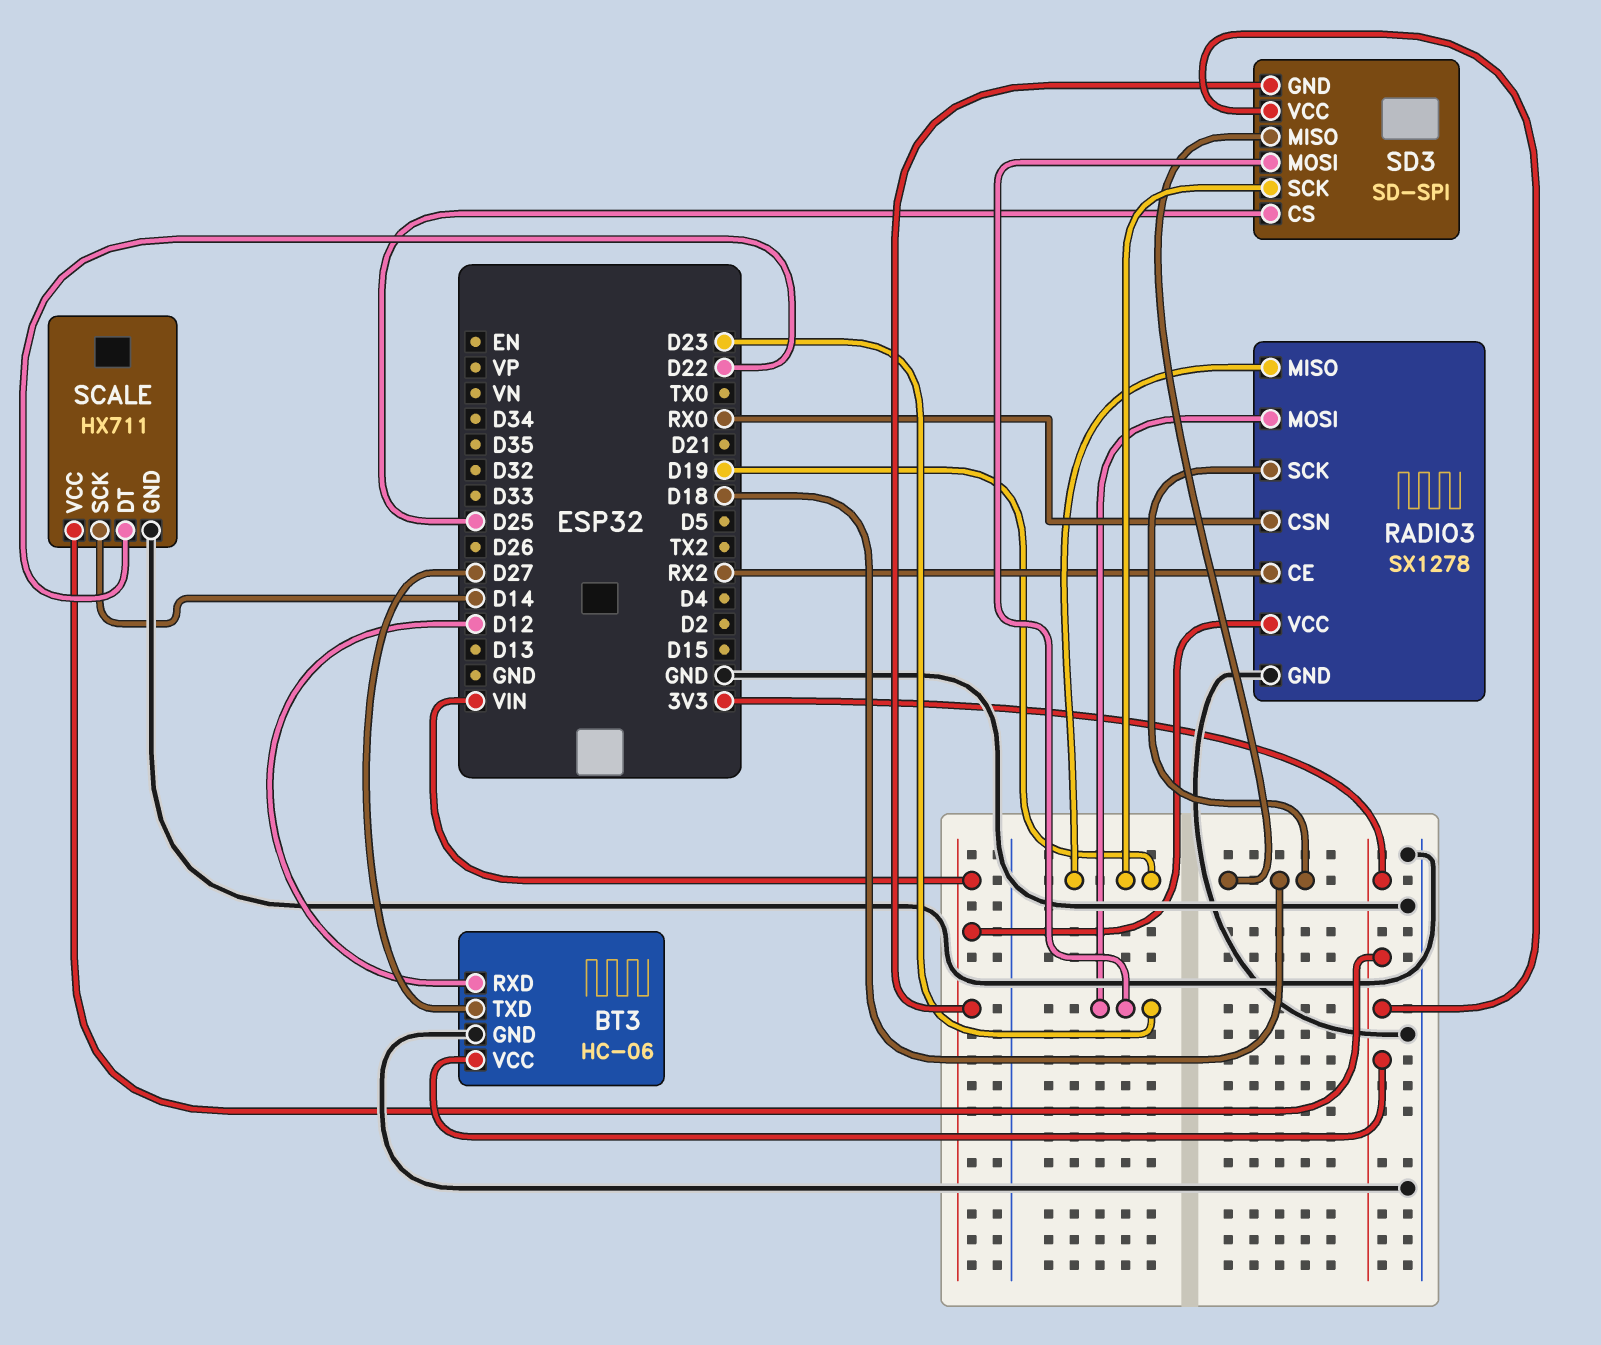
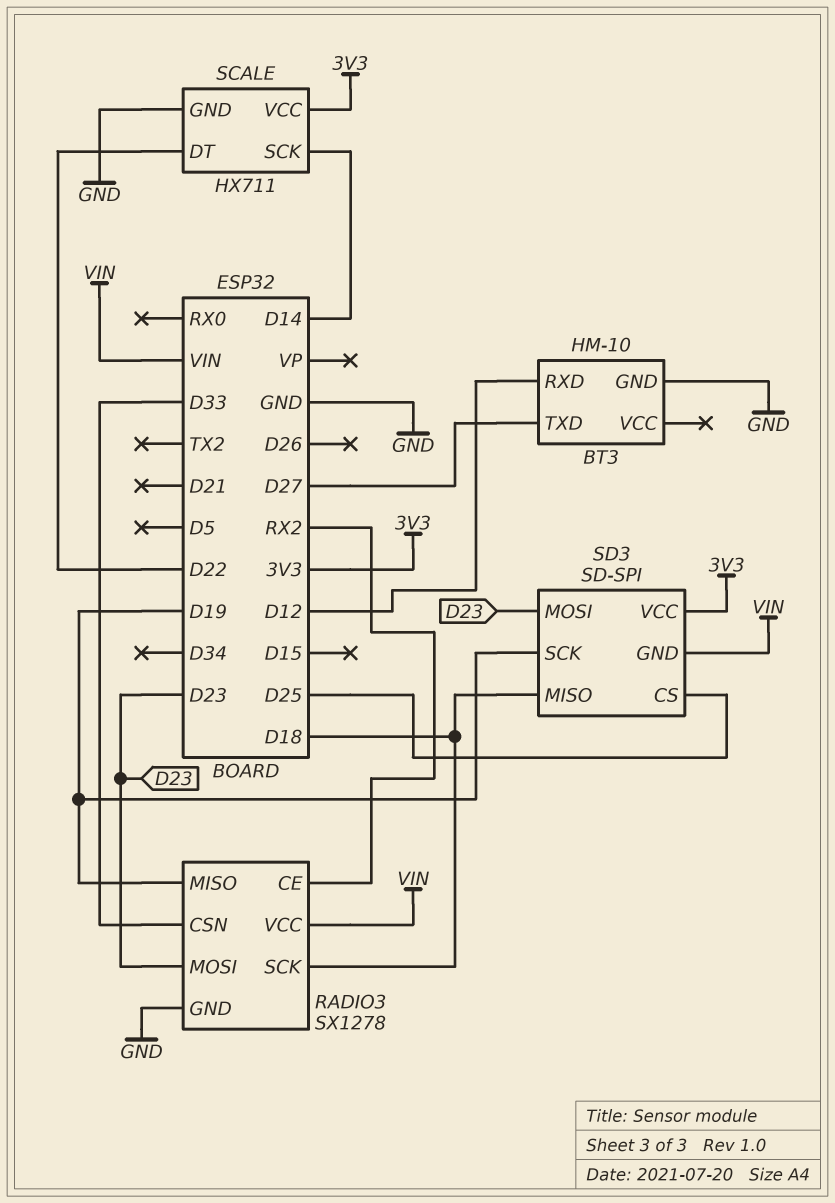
BT3: HC-06 -> HM-10
BT3 pin VCC: 3V3 -> none
RADIO3 pin CSN: RX0 -> D33

